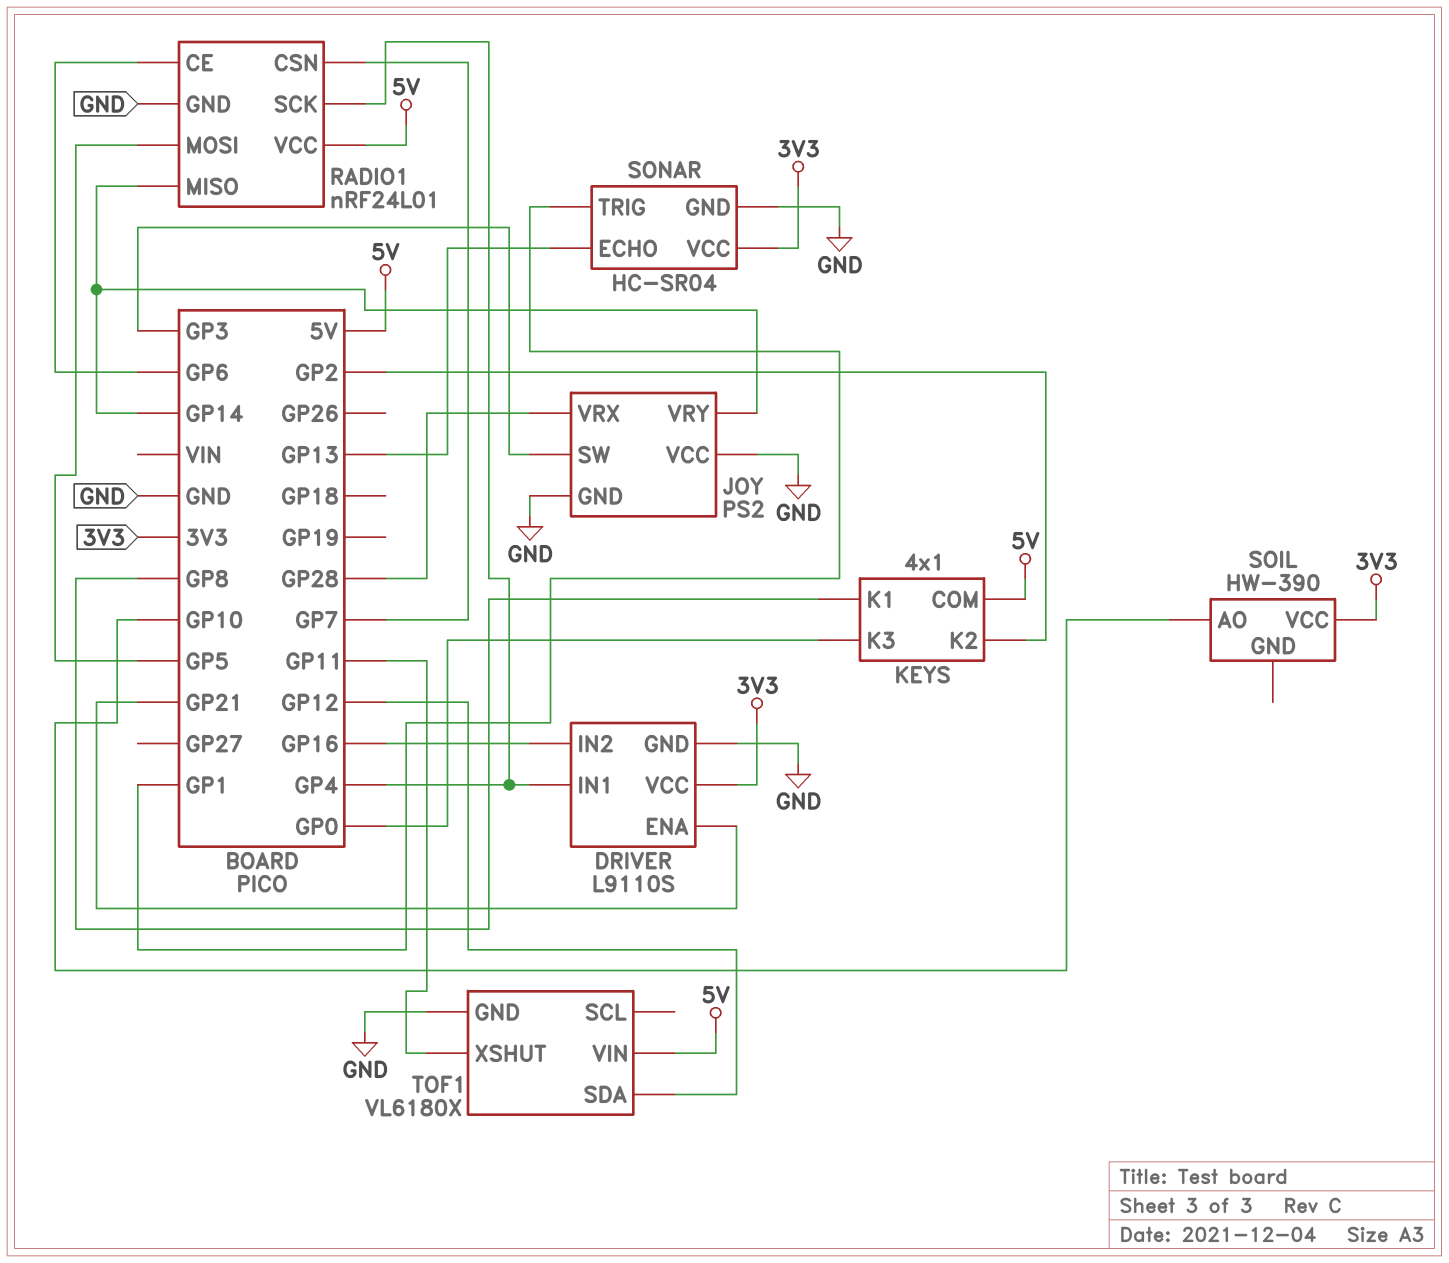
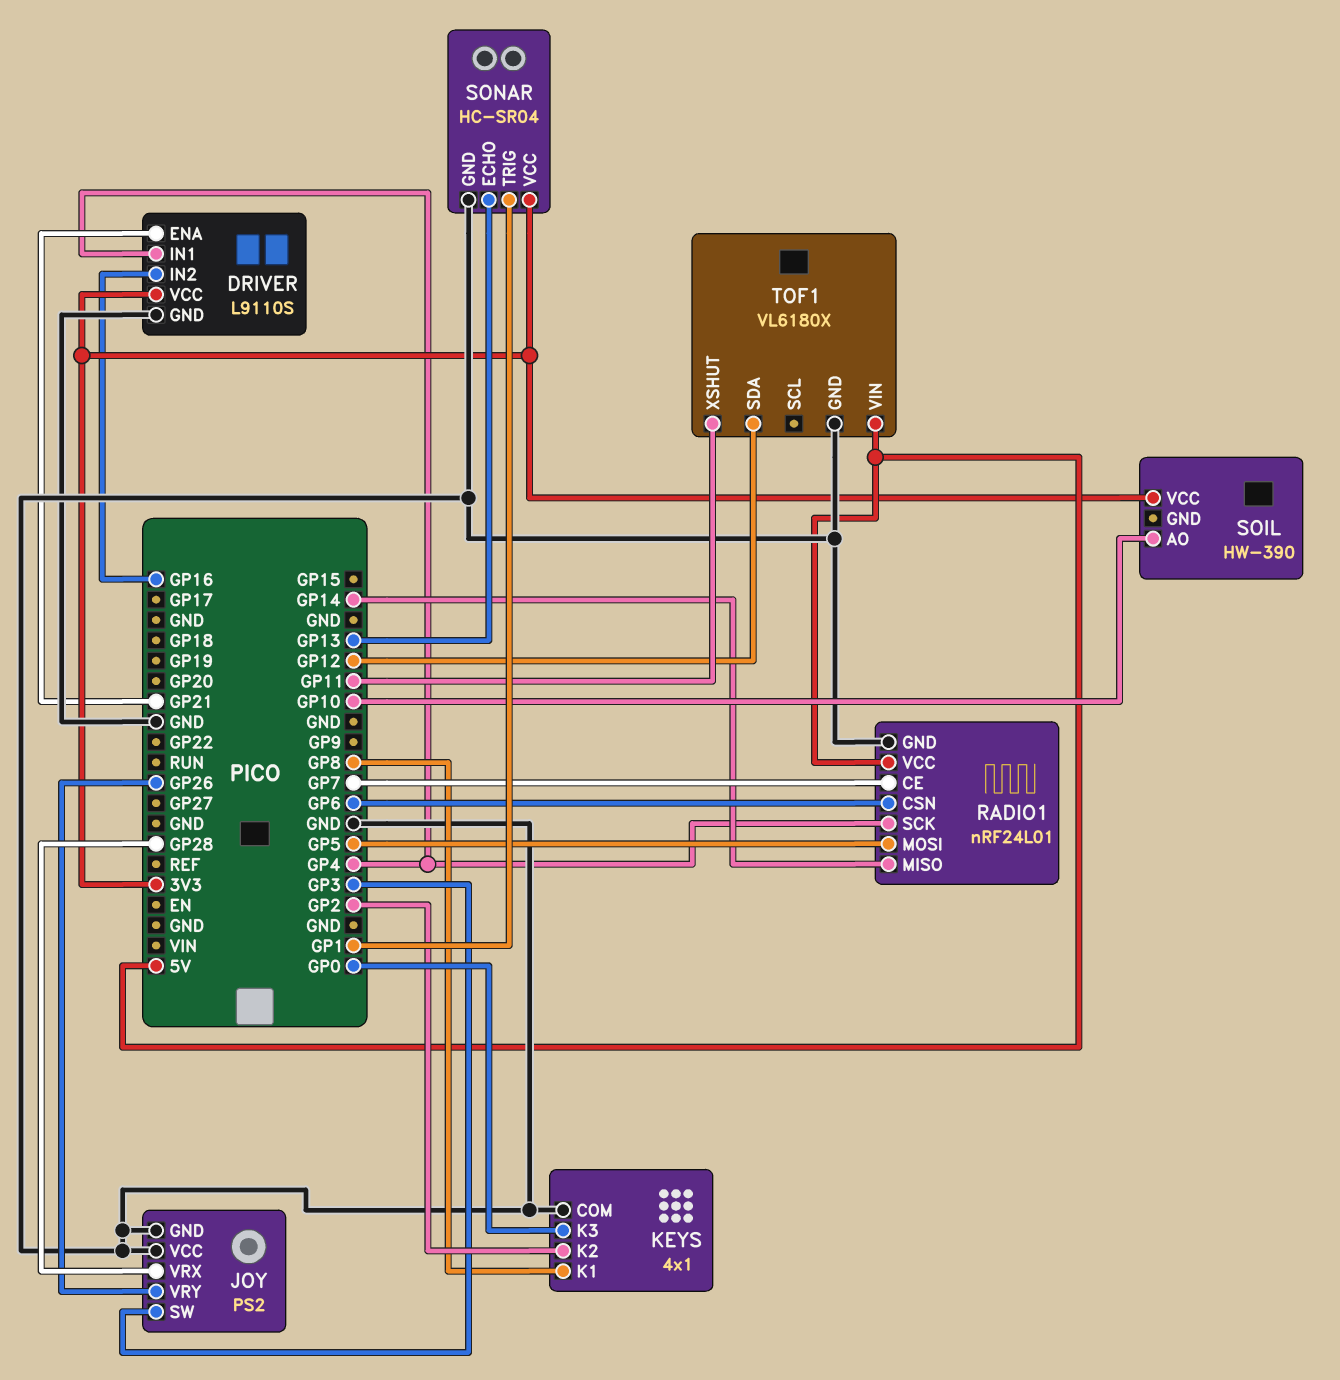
JOY pin VRY: GP14 -> GP26
KEYS pin COM: 5V -> GND
RADIO1 pin CE: GP6 -> GP7
RADIO1 pin CSN: GP7 -> GP6

